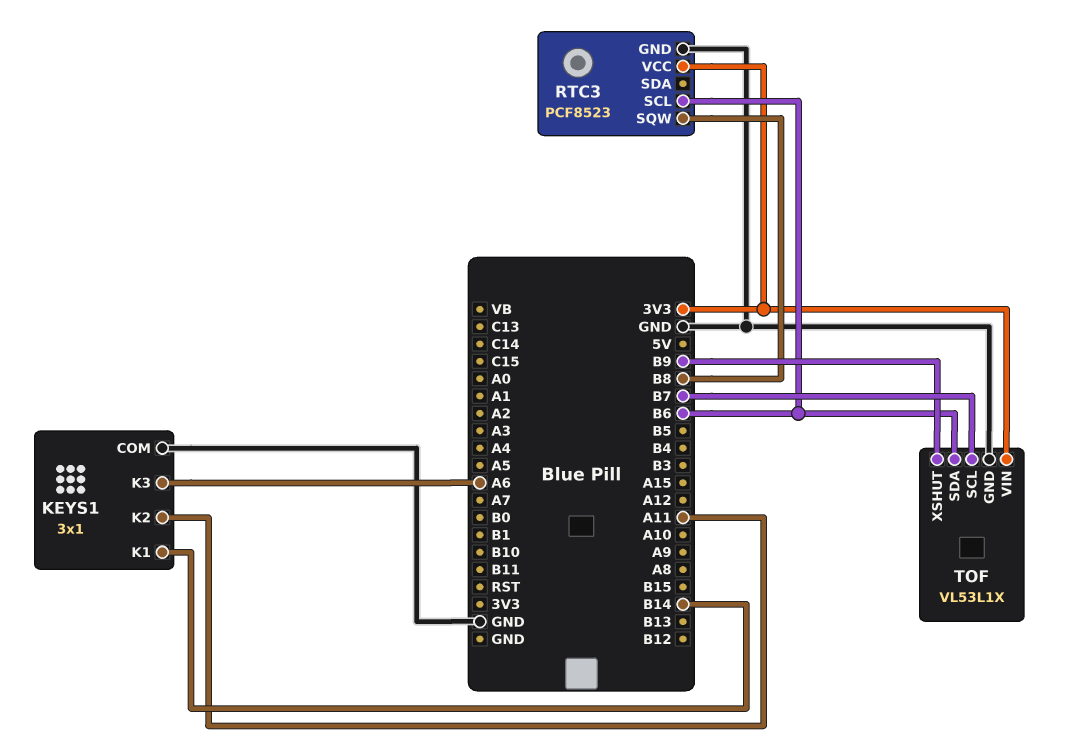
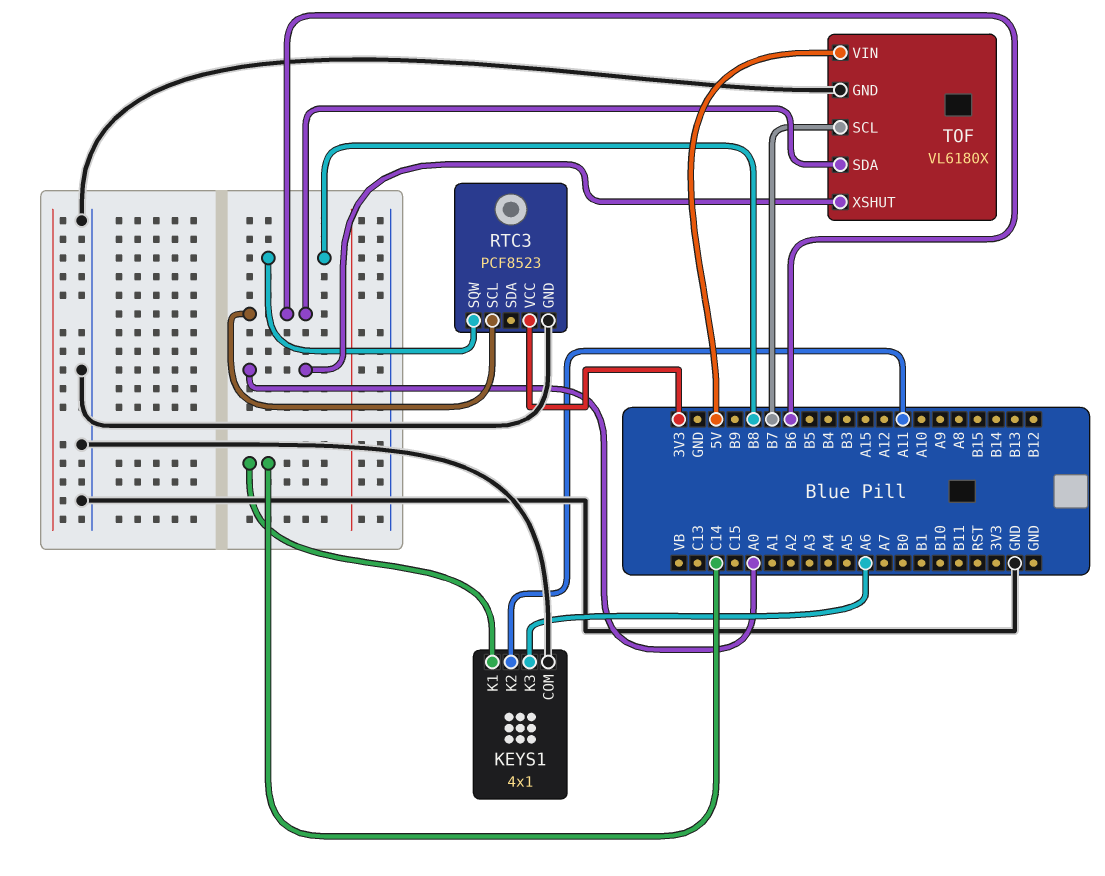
KEYS1: 3x1 -> 4x1
KEYS1 pin K1: B14 -> C14
TOF: VL53L1X -> VL6180X
TOF pin VIN: 3V3 -> 5V
TOF pin XSHUT: B9 -> A0

